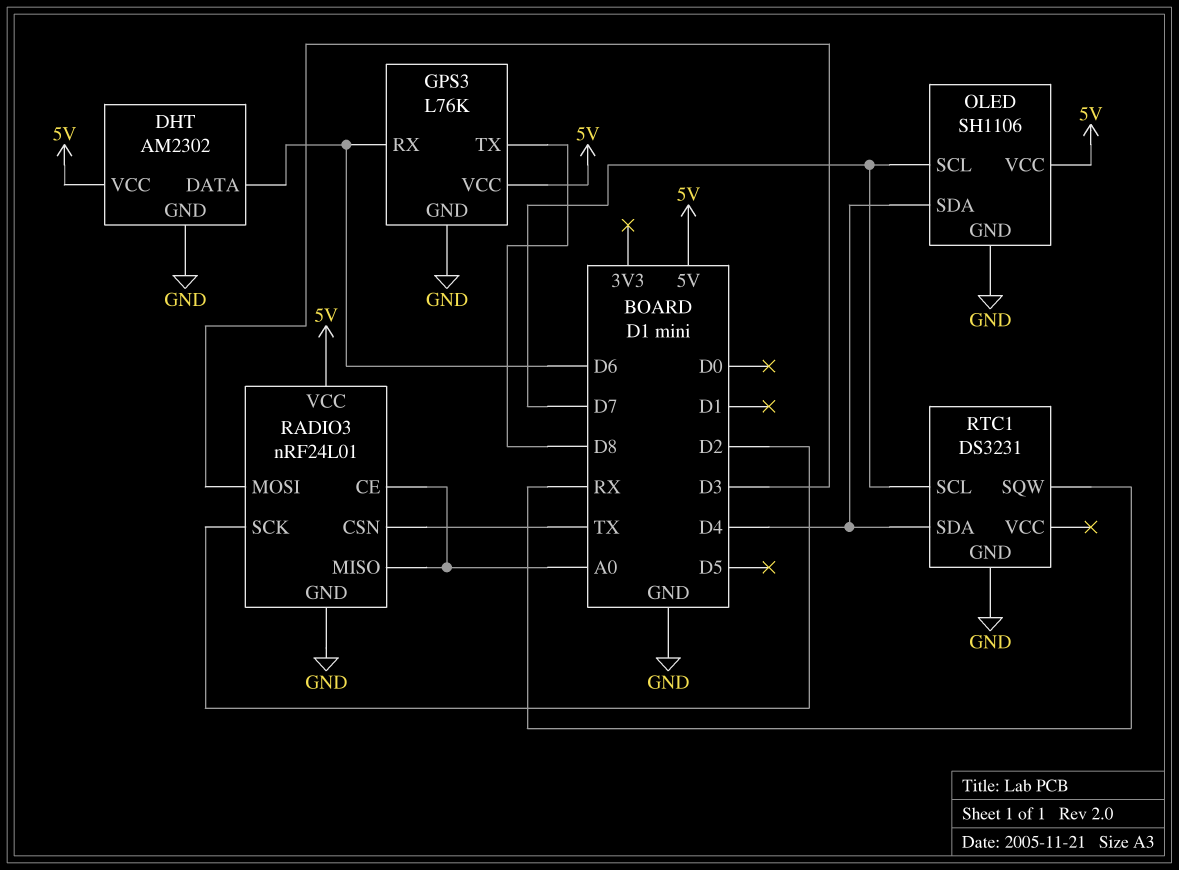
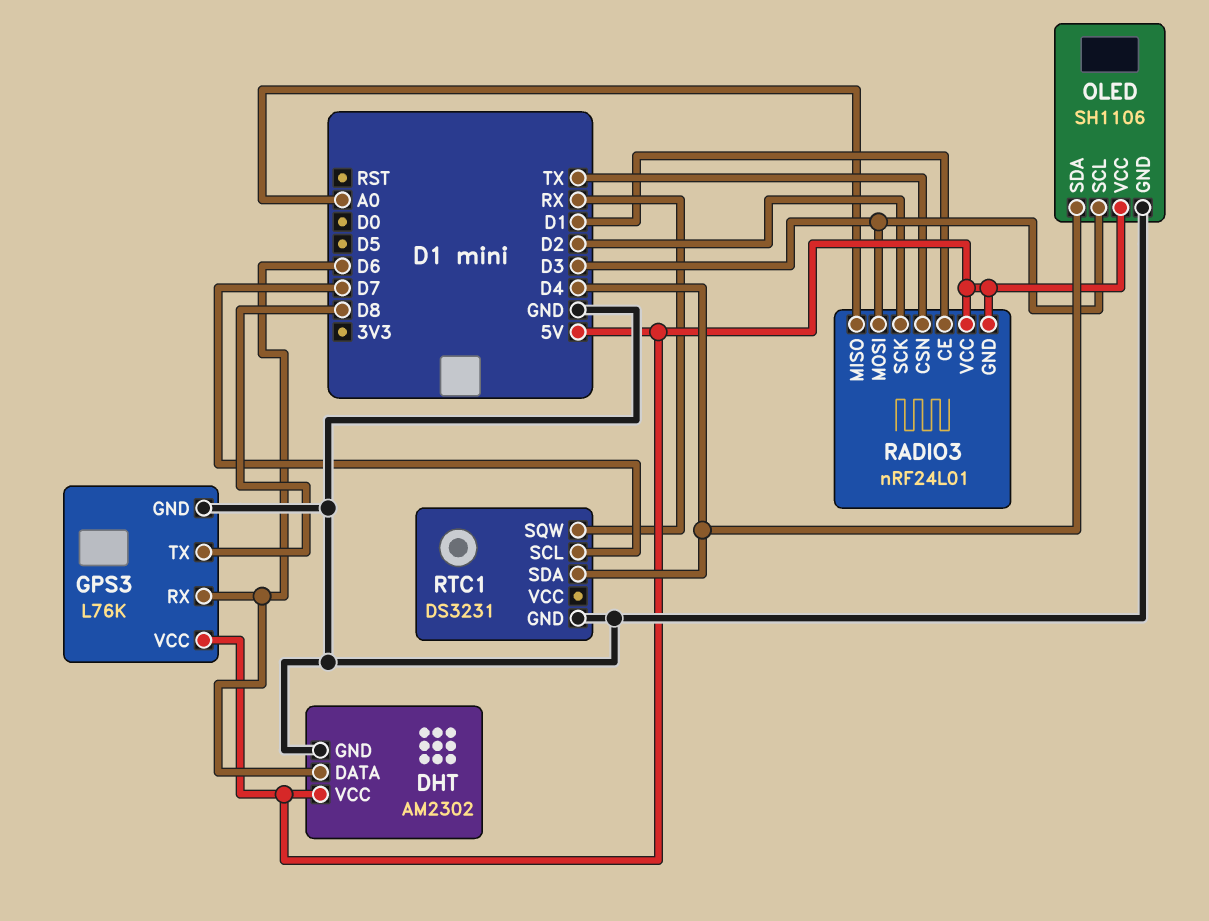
OLED pin SCL: D7 -> D3
RADIO3 pin CE: A0 -> D1
RADIO3 pin GND: GND -> 5V

